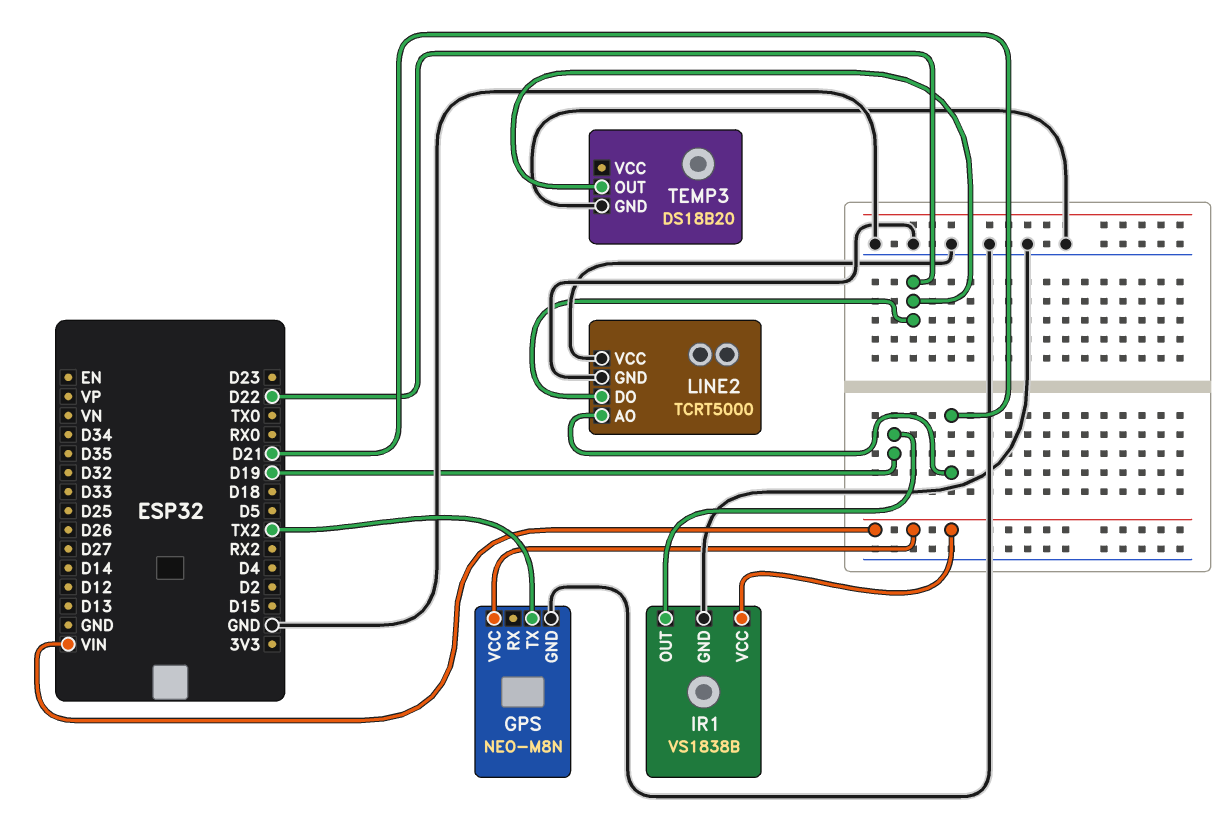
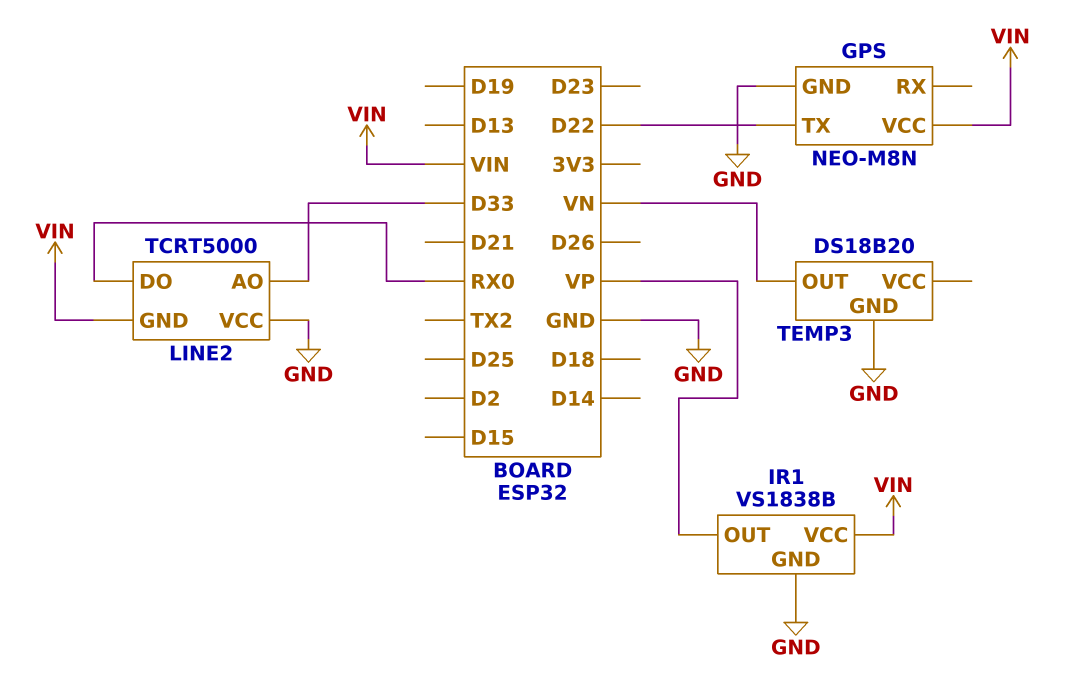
GPS pin TX: TX2 -> D22
IR1 pin OUT: D19 -> VP
LINE2 pin AO: D21 -> D33
LINE2 pin DO: D22 -> RX0
LINE2 pin GND: GND -> VIN
TEMP3 pin OUT: D22 -> VN

